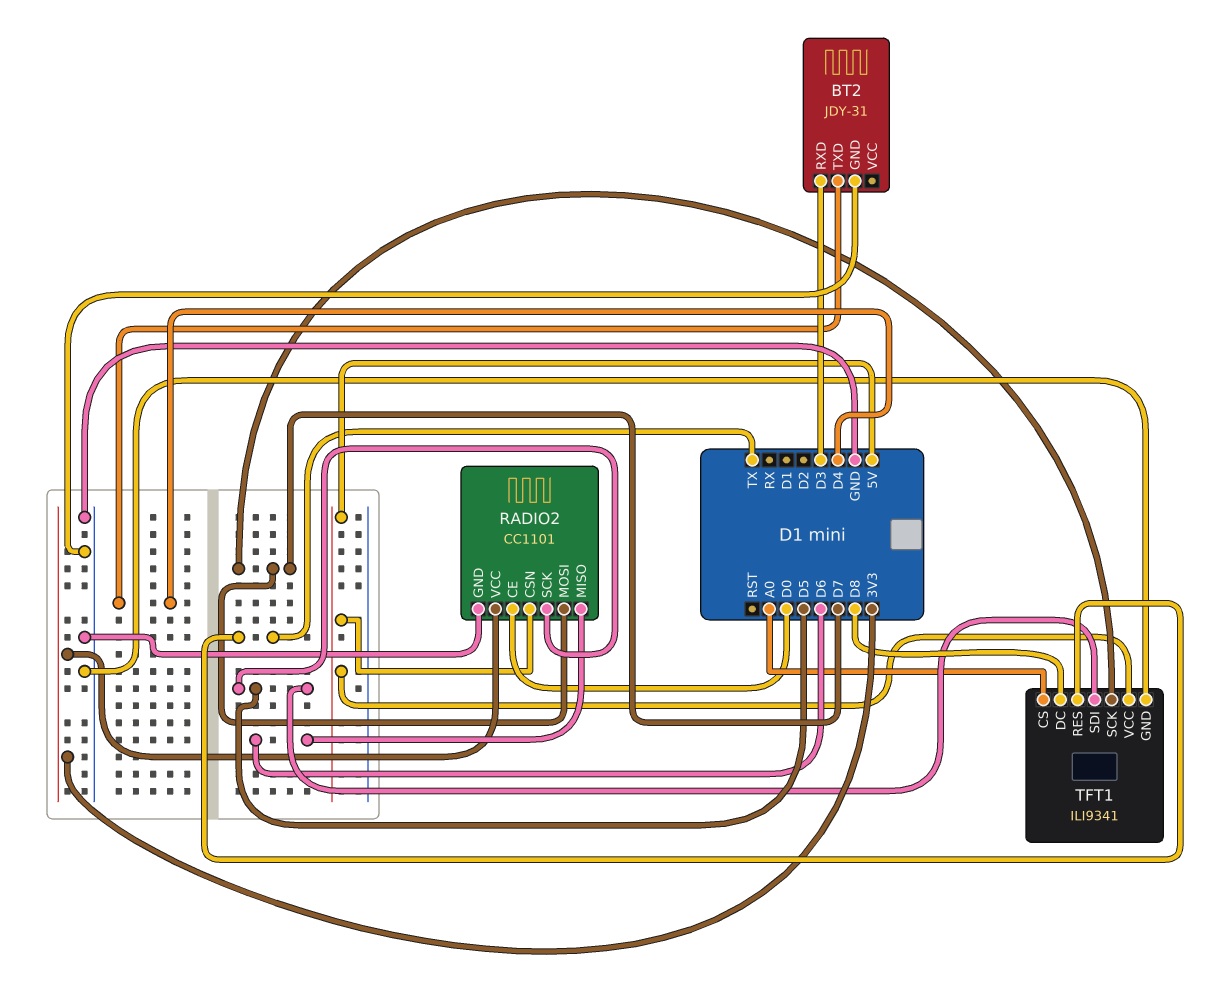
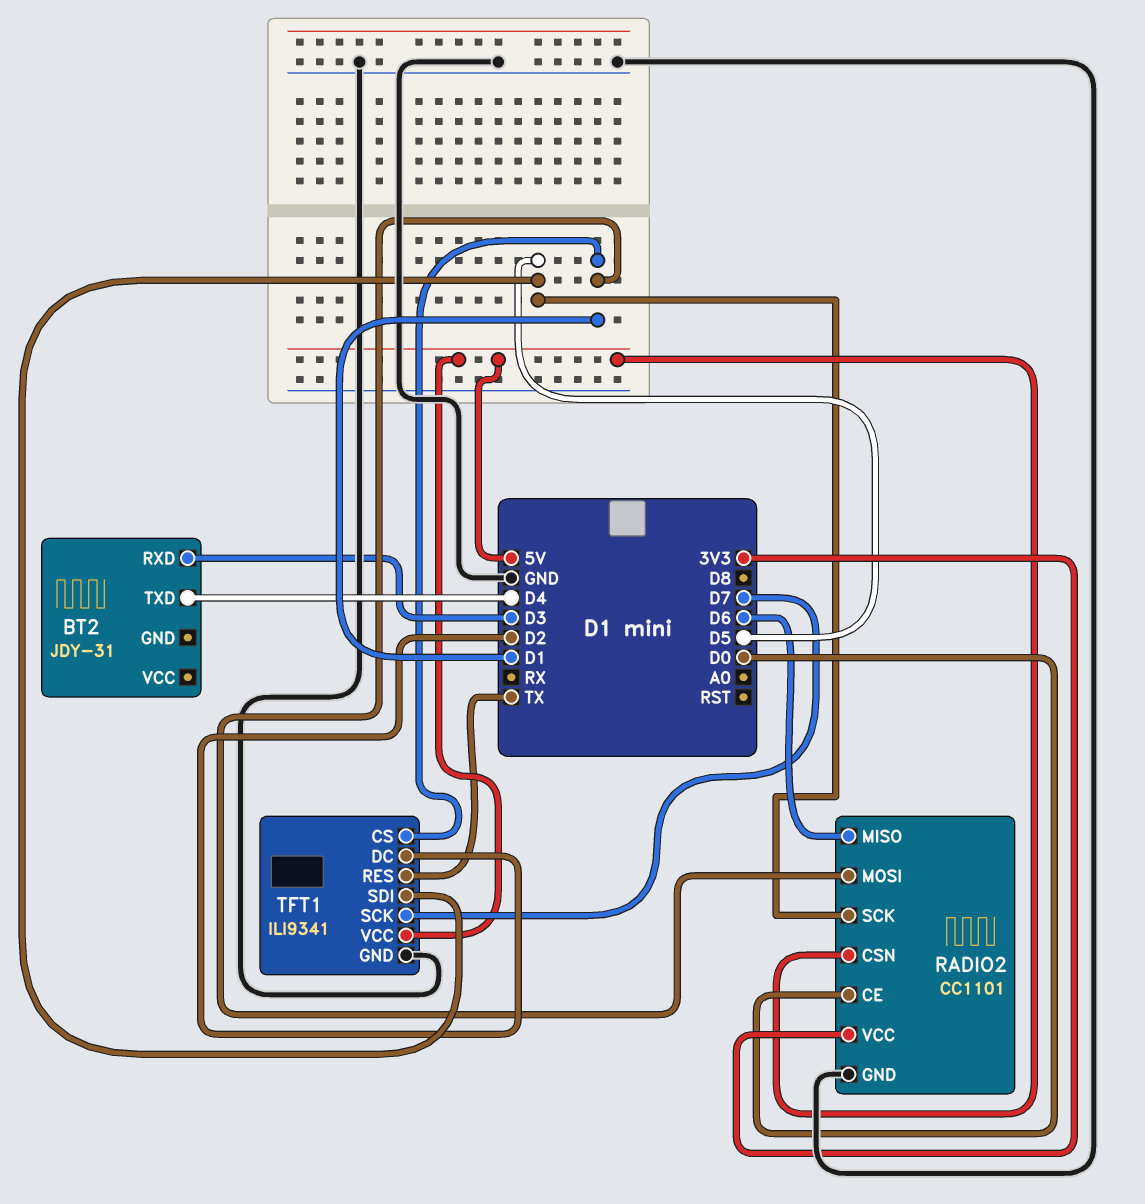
BT2 pin GND: GND -> none
RADIO2 pin MOSI: D7 -> D1
TFT1 pin CS: A0 -> D1
TFT1 pin DC: D8 -> D2

